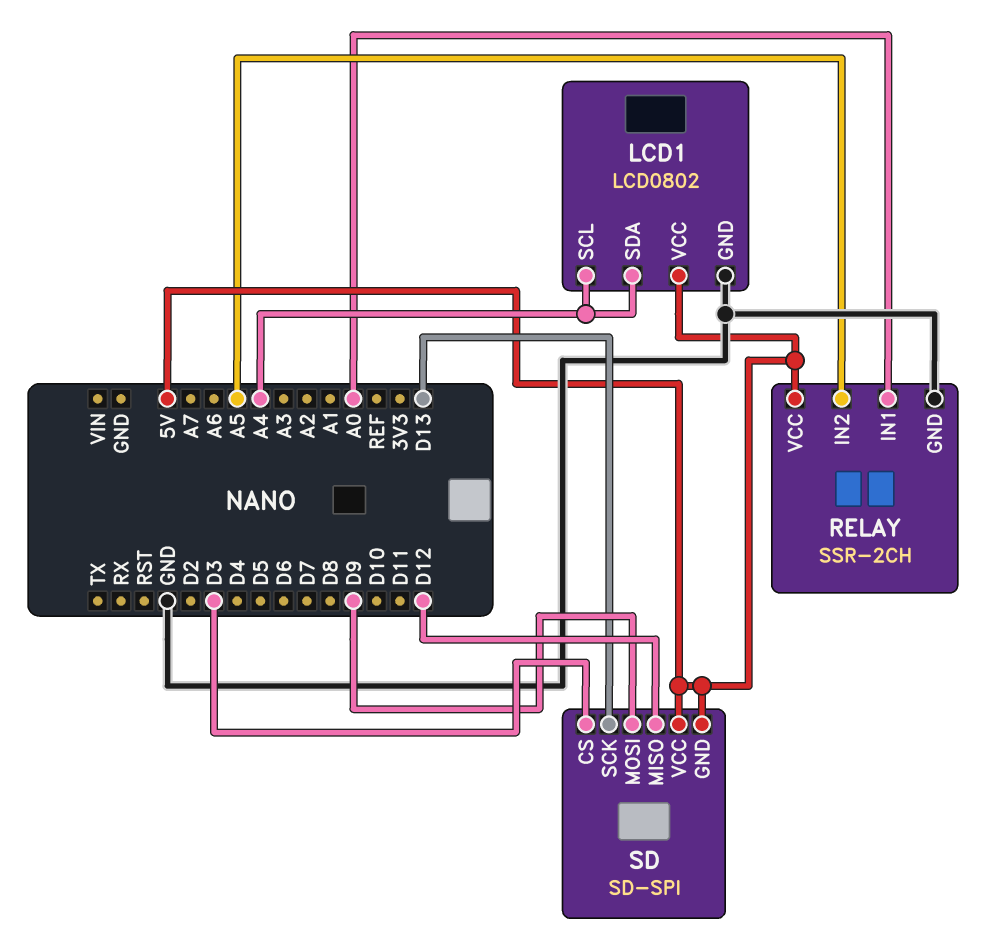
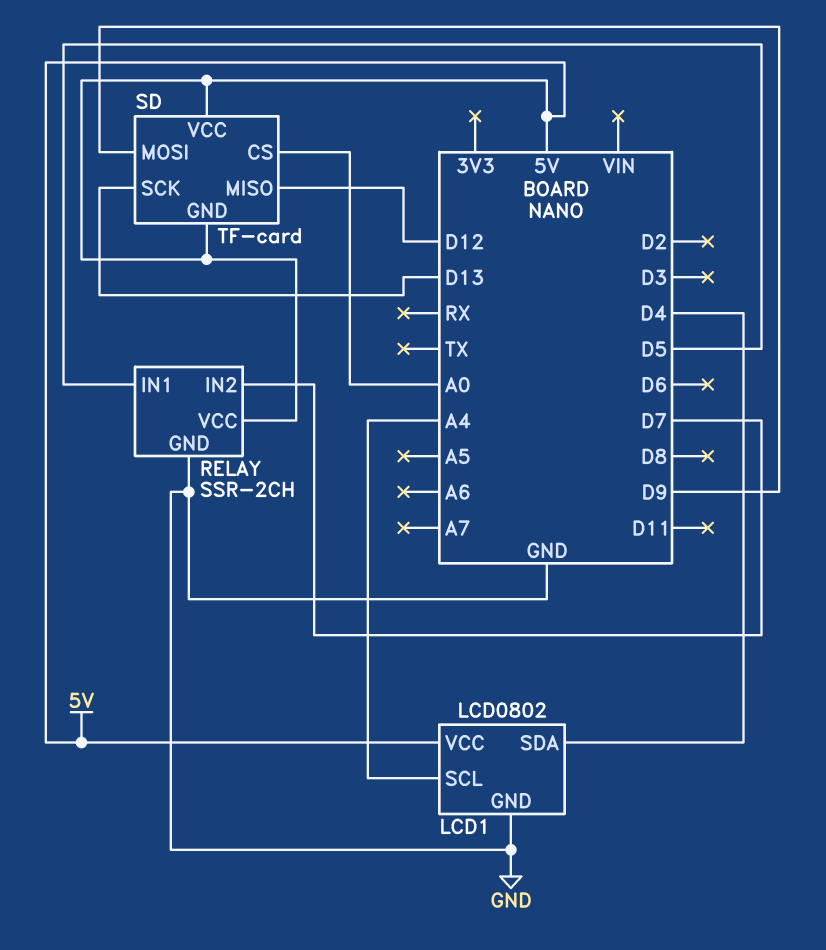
LCD1 pin SDA: A4 -> D4
RELAY pin IN1: A0 -> D5
RELAY pin IN2: A5 -> D7
SD: SD-SPI -> TF-card
SD pin CS: D3 -> A0

